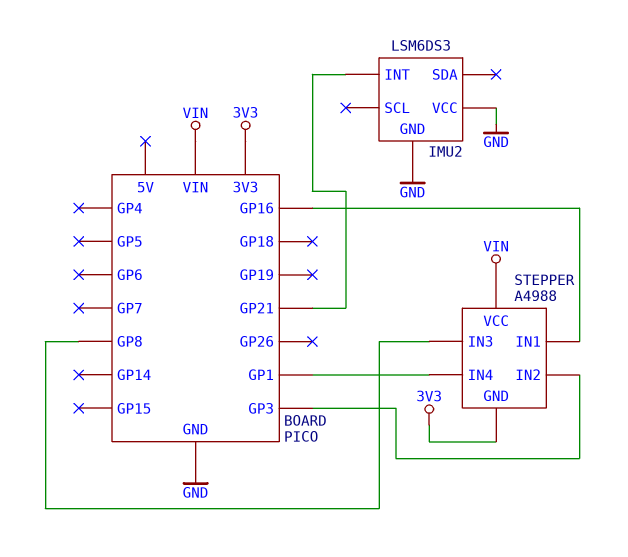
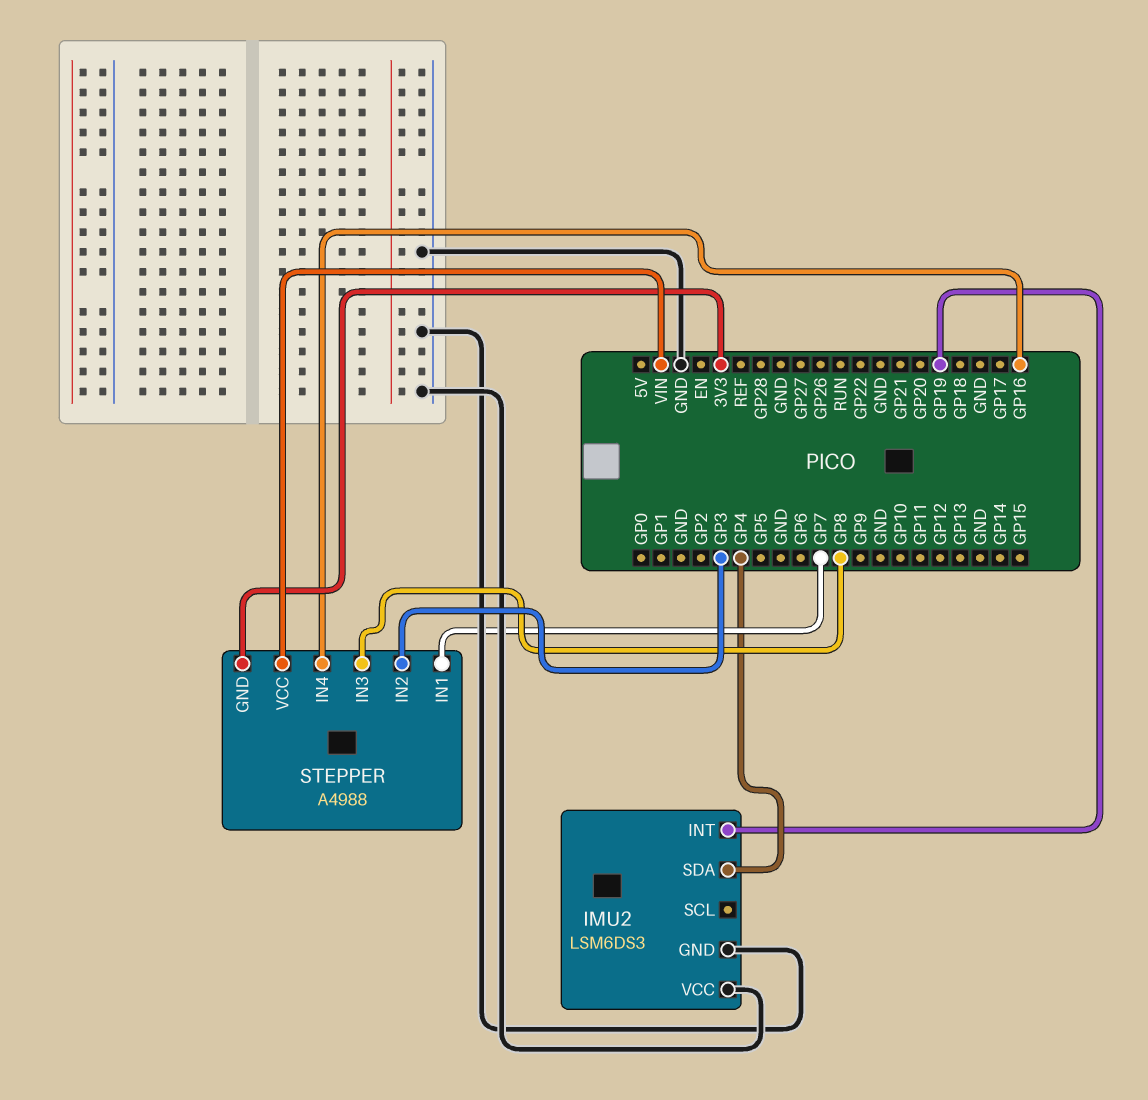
IMU2 pin INT: GP21 -> GP19
IMU2 pin SDA: none -> GP4
STEPPER pin IN1: GP16 -> GP7
STEPPER pin IN4: GP1 -> GP16

